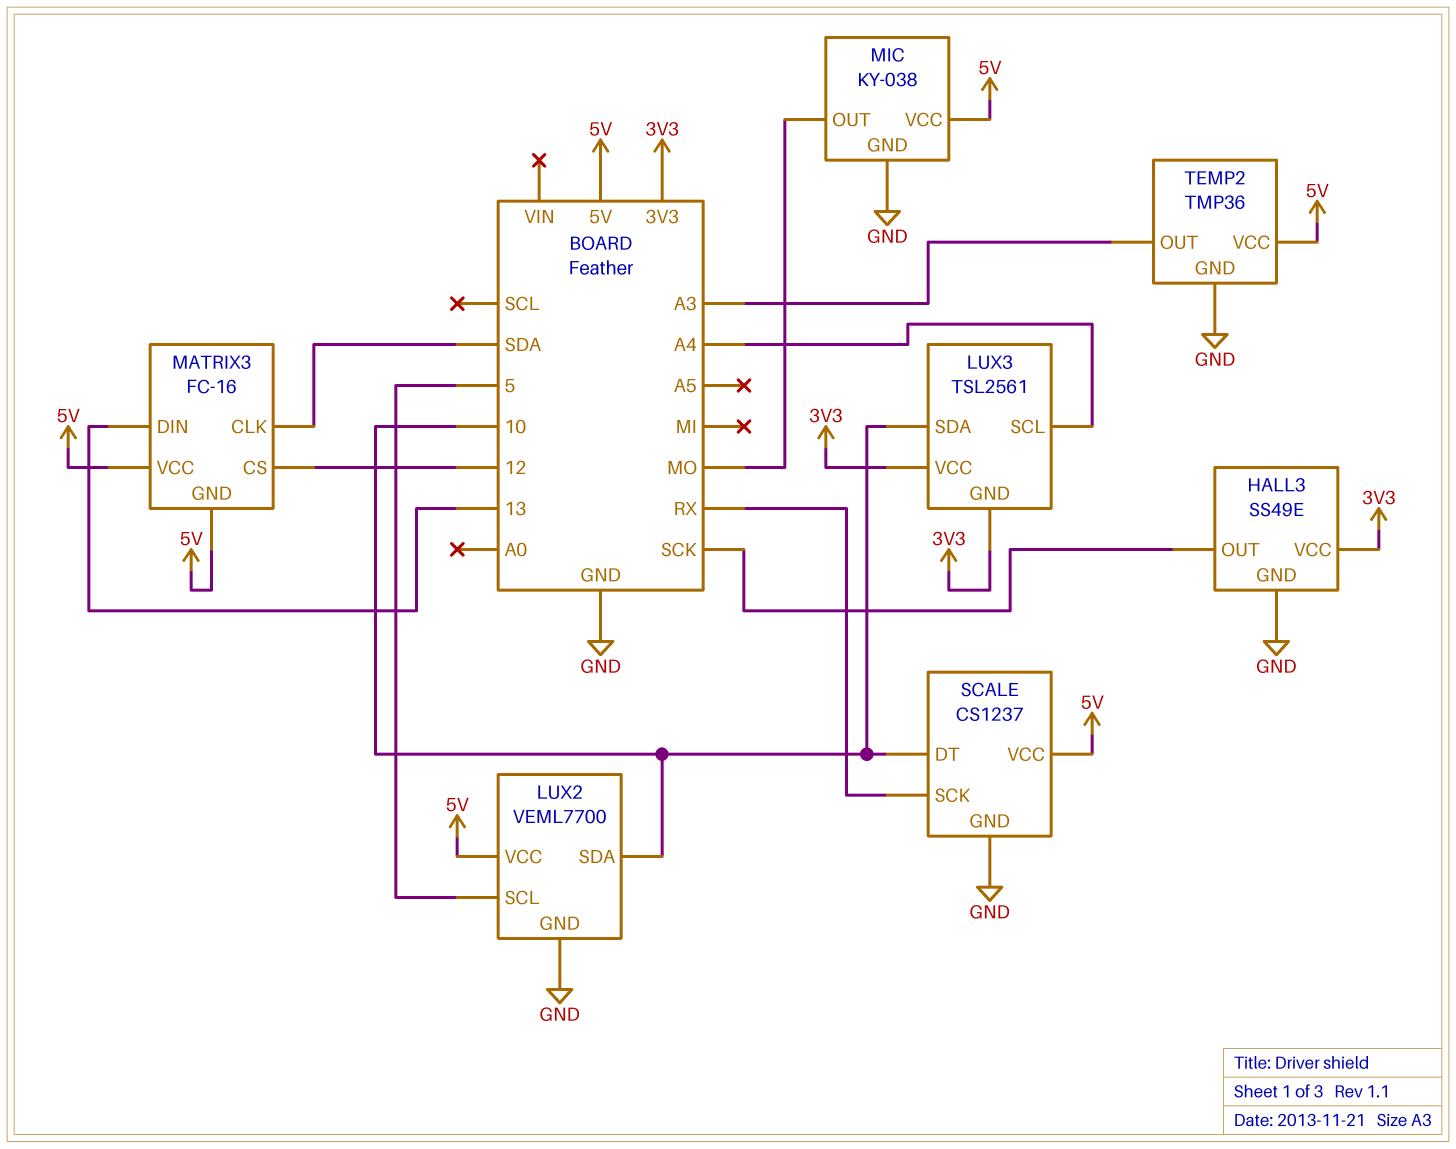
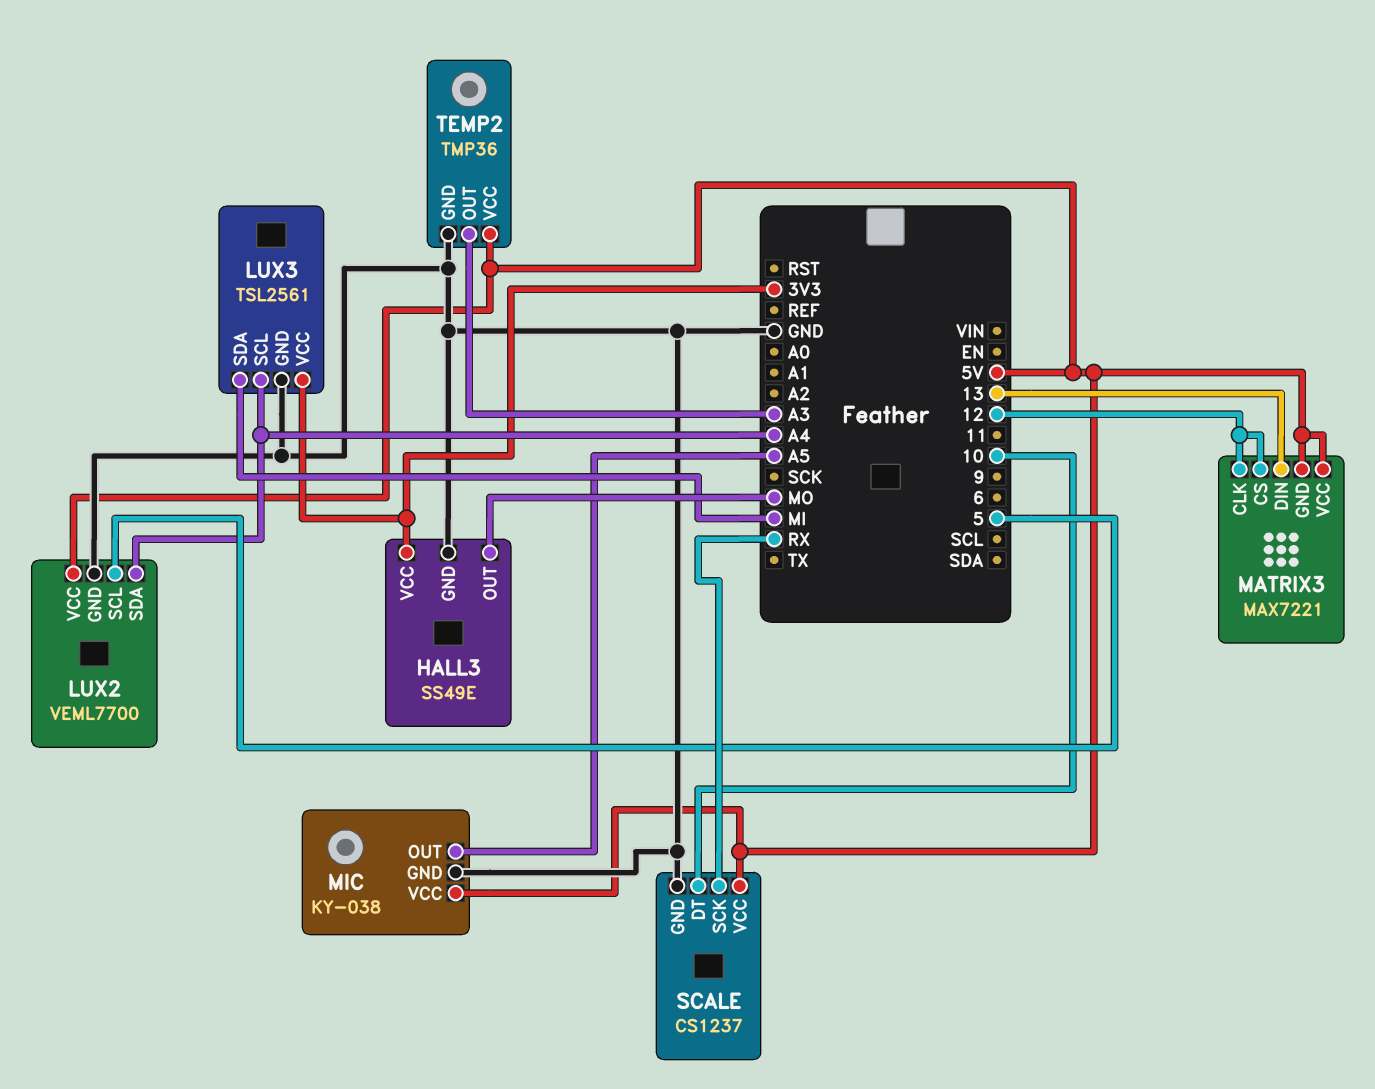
HALL3 pin OUT: SCK -> MO
LUX2 pin SDA: 10 -> A4
LUX3 pin GND: 3V3 -> GND
LUX3 pin SDA: 10 -> MI
MATRIX3: FC-16 -> MAX7221
MATRIX3 pin CLK: SDA -> 12
MIC pin OUT: MO -> A5

